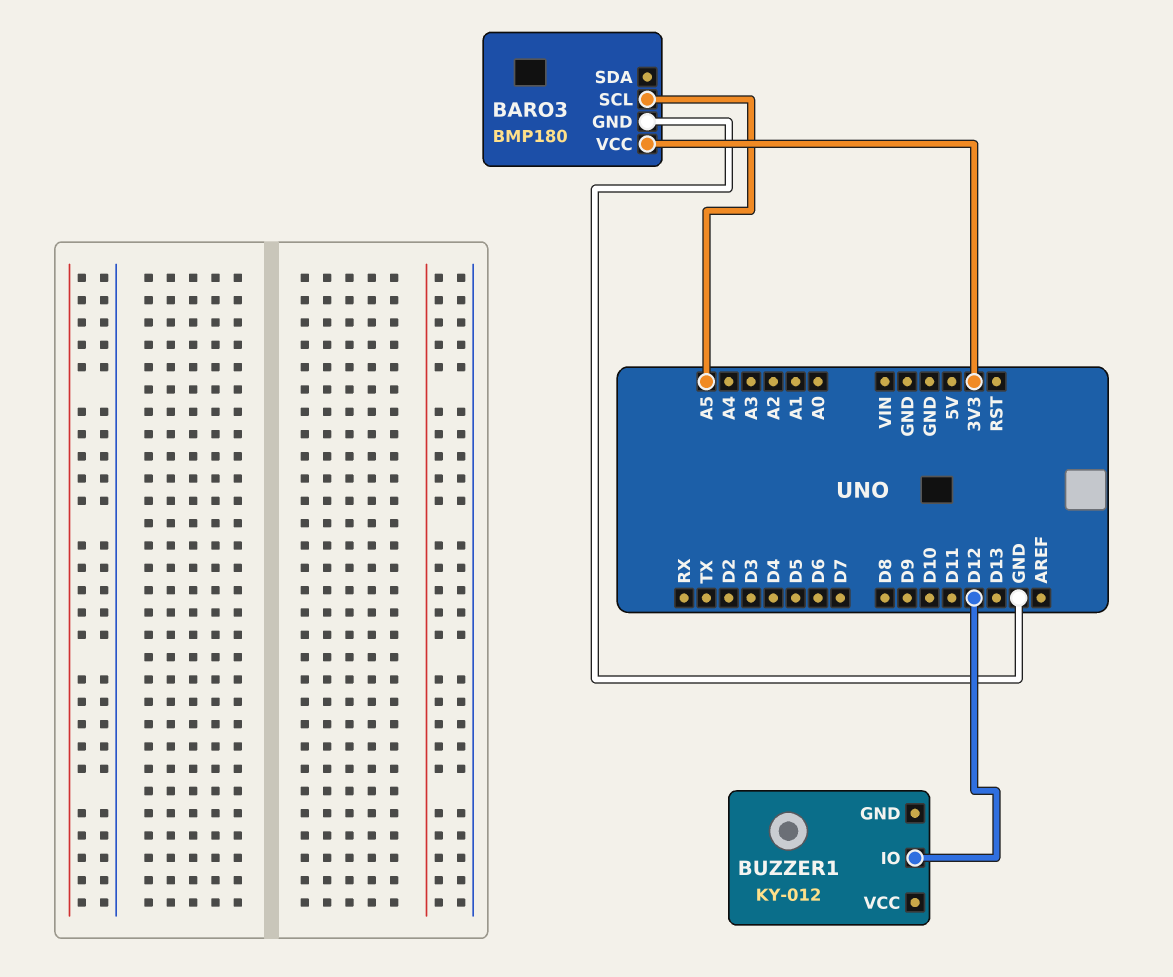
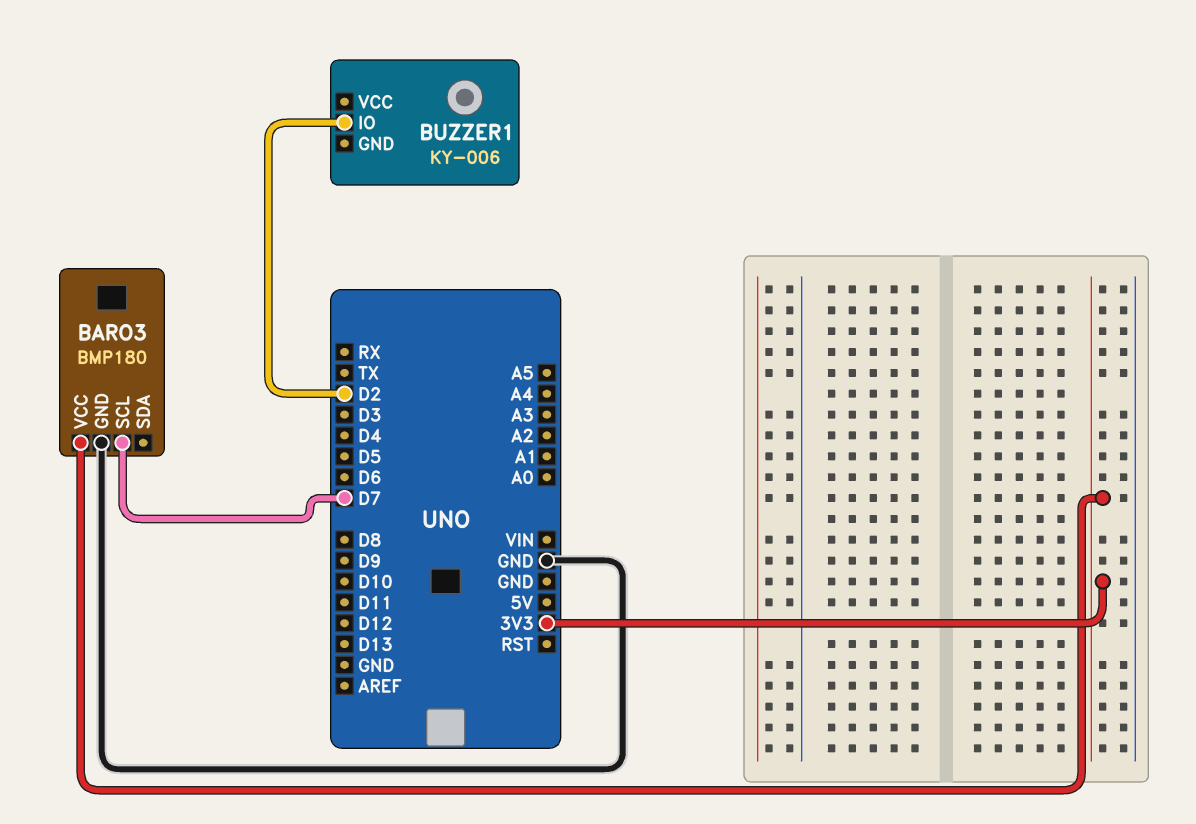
BARO3 pin SCL: A5 -> D7
BUZZER1: KY-012 -> KY-006
BUZZER1 pin IO: D12 -> D2

